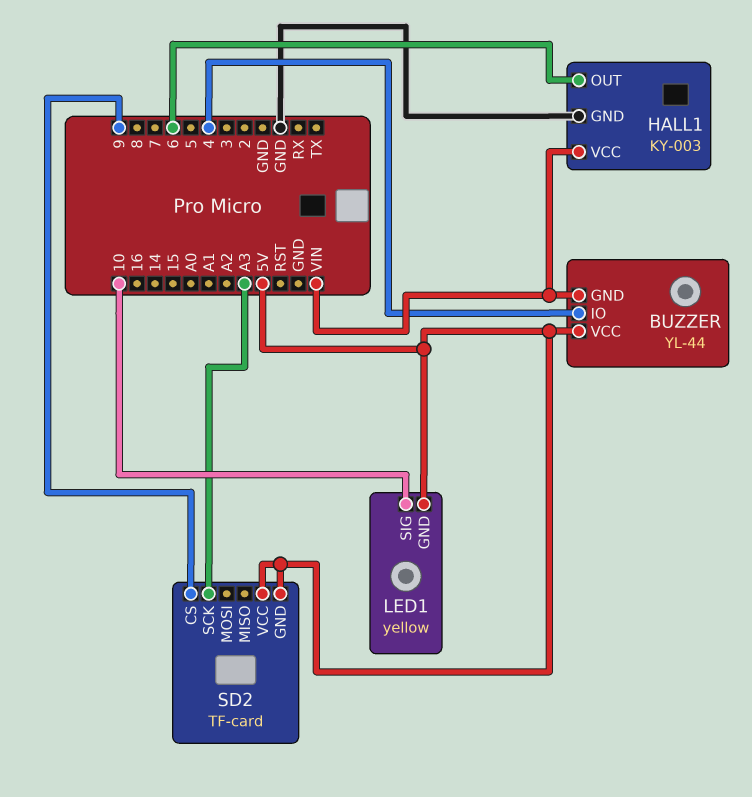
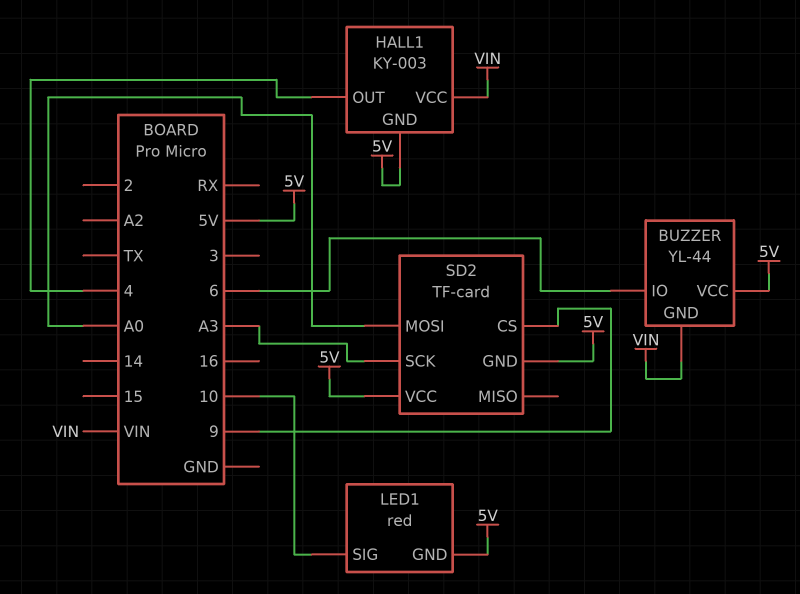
BUZZER pin IO: 4 -> 6
HALL1 pin GND: GND -> 5V
HALL1 pin OUT: 6 -> 4
LED1: yellow -> red
SD2 pin MOSI: none -> A0

